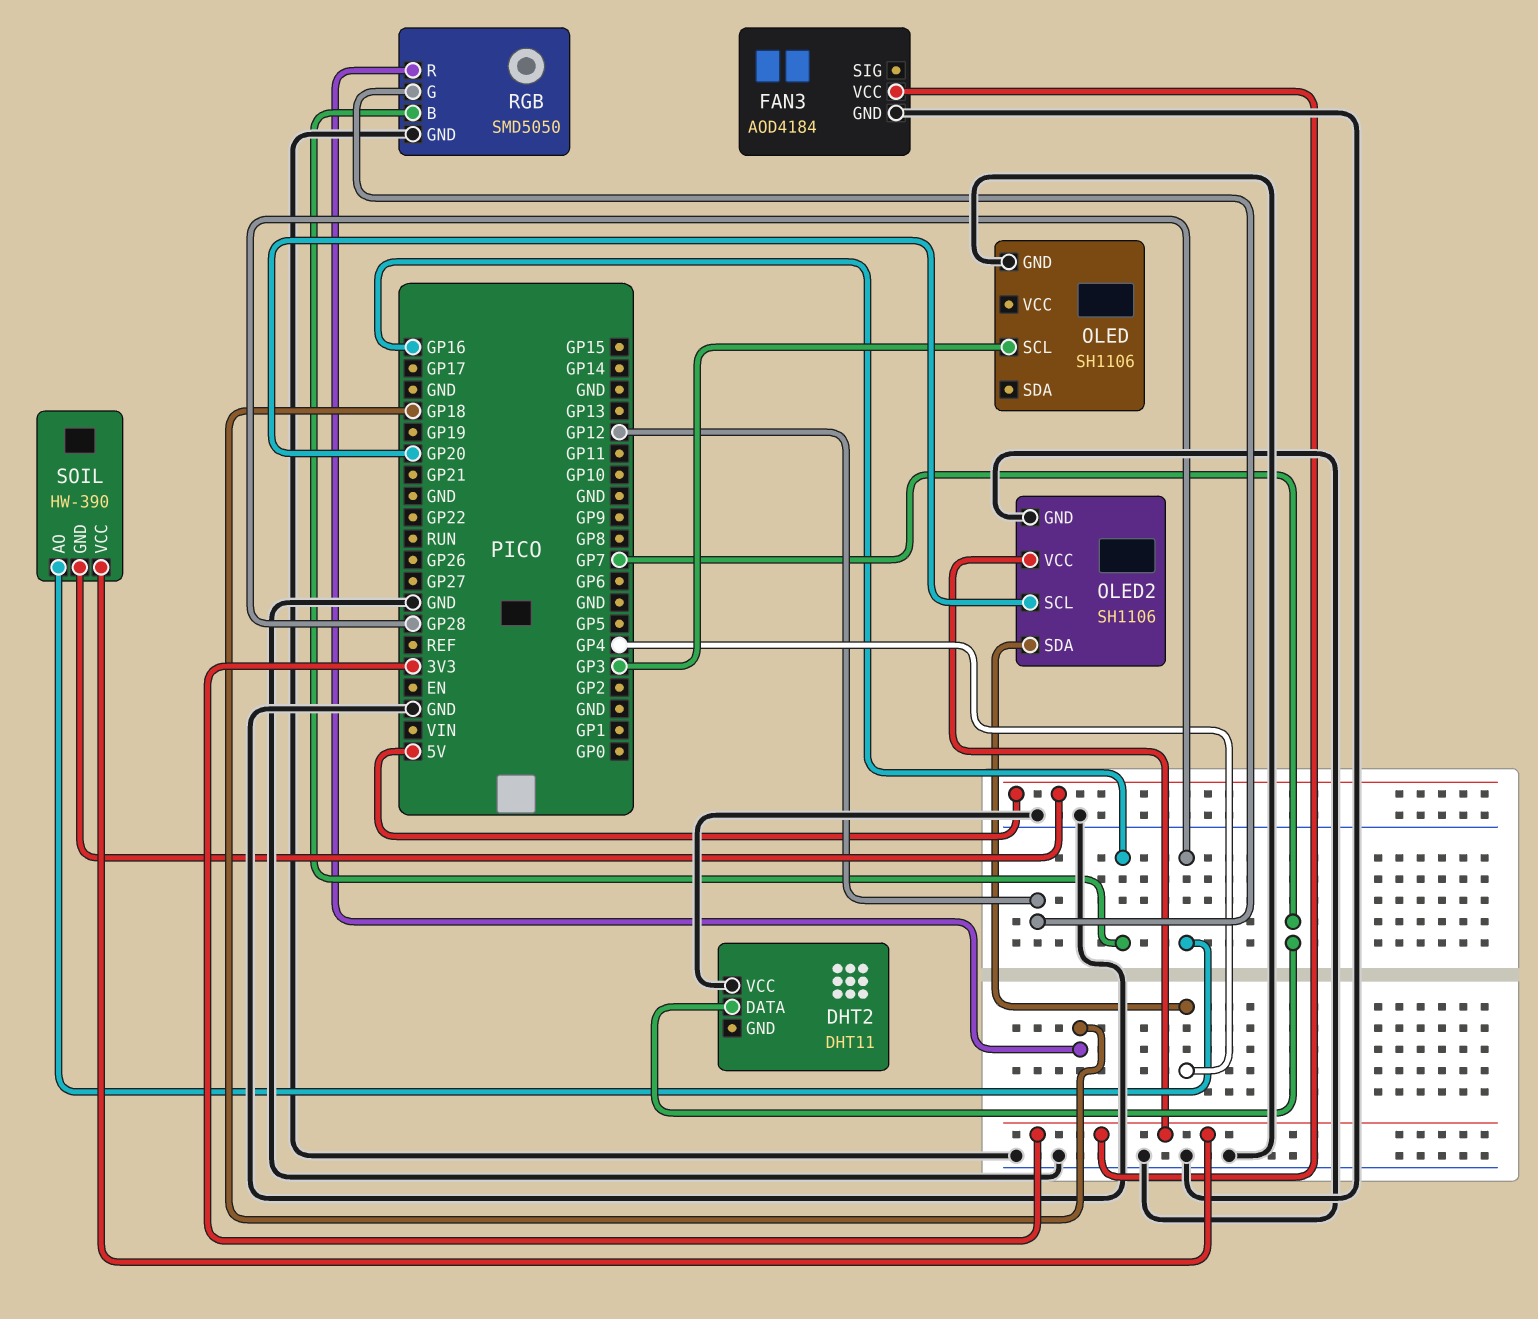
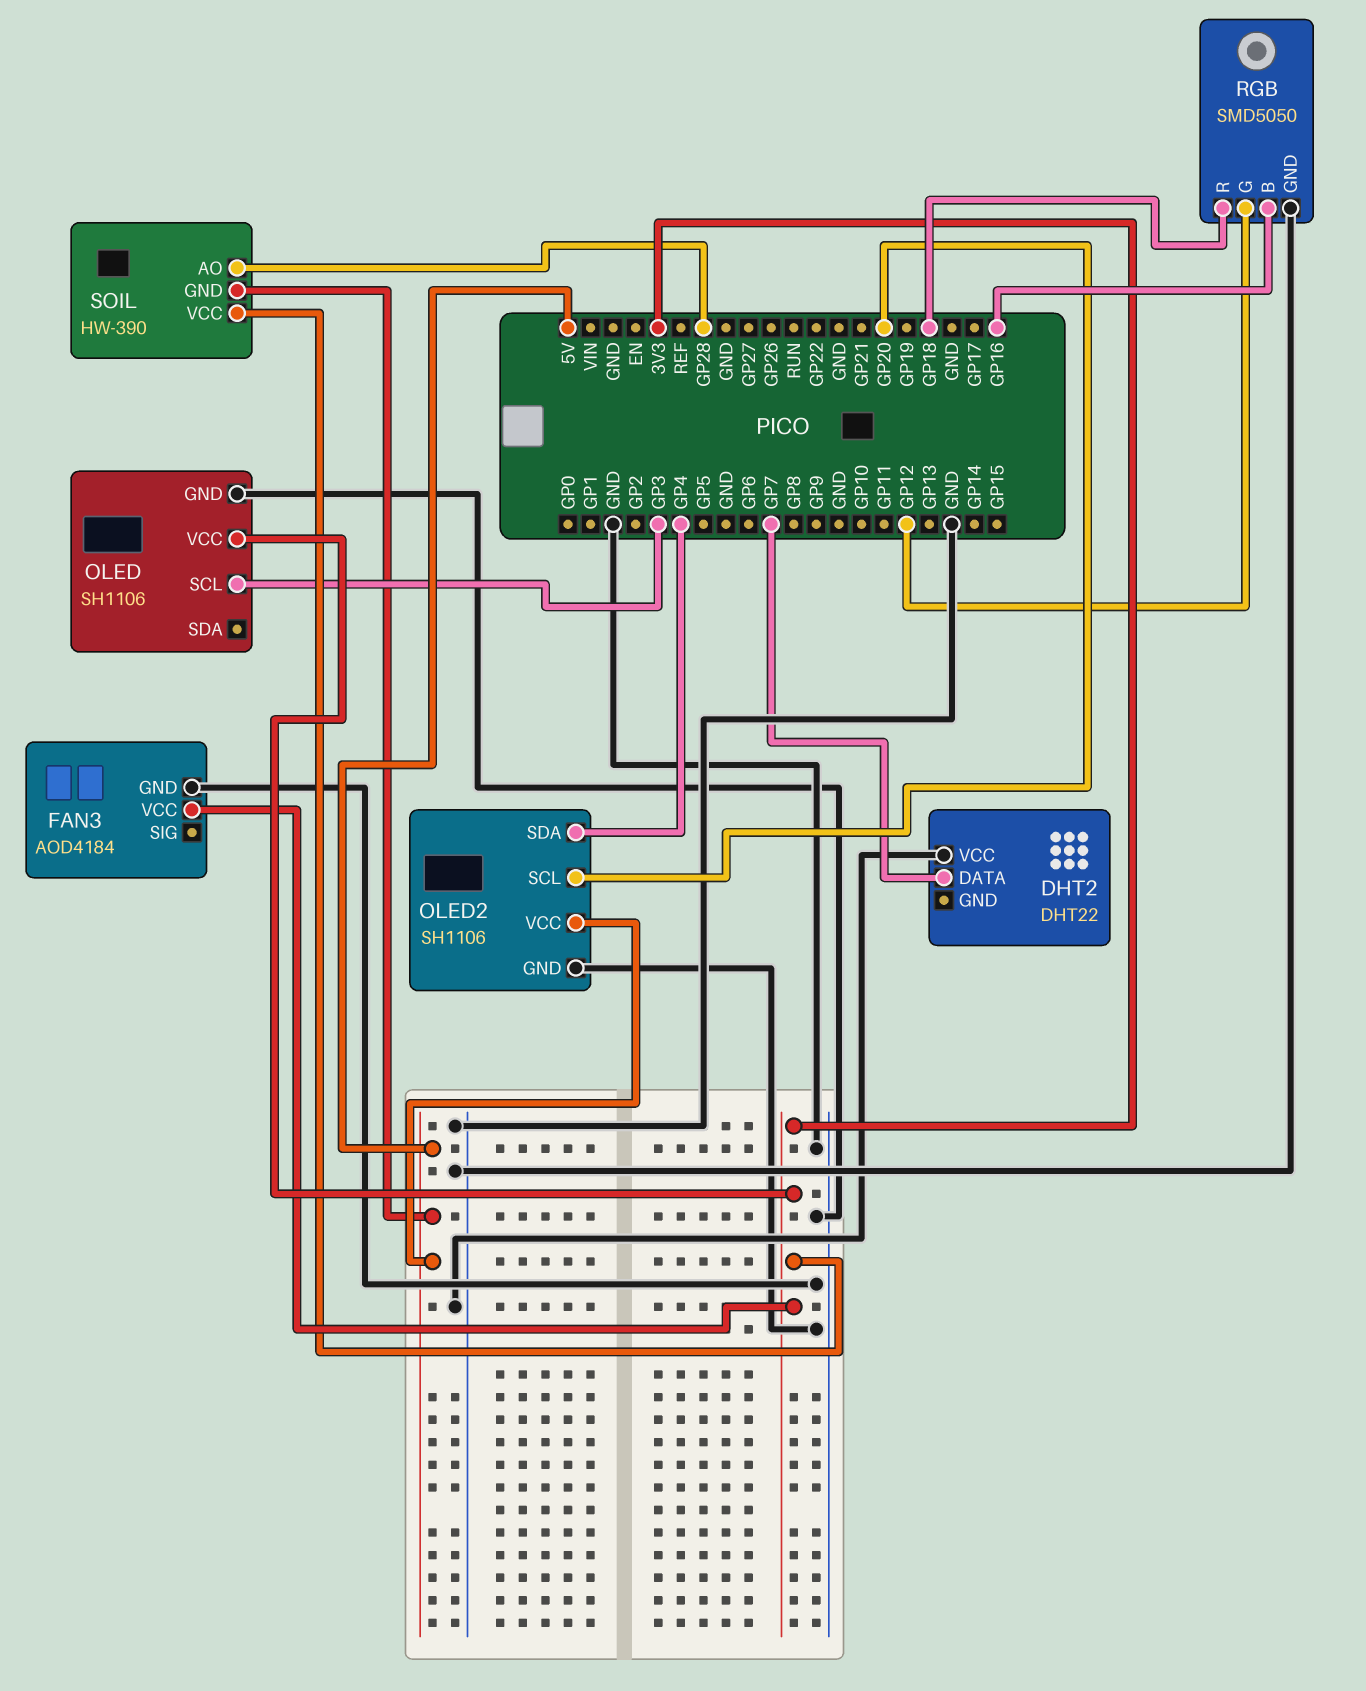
DHT2: DHT11 -> DHT22
OLED pin VCC: none -> 3V3
OLED2 pin VCC: 3V3 -> 5V

